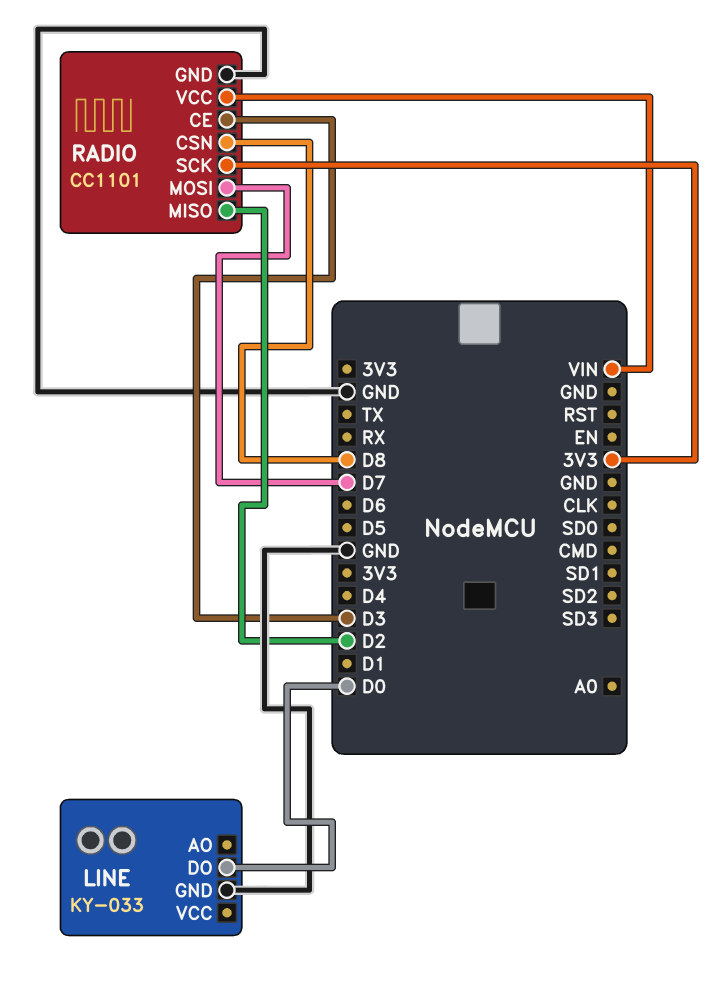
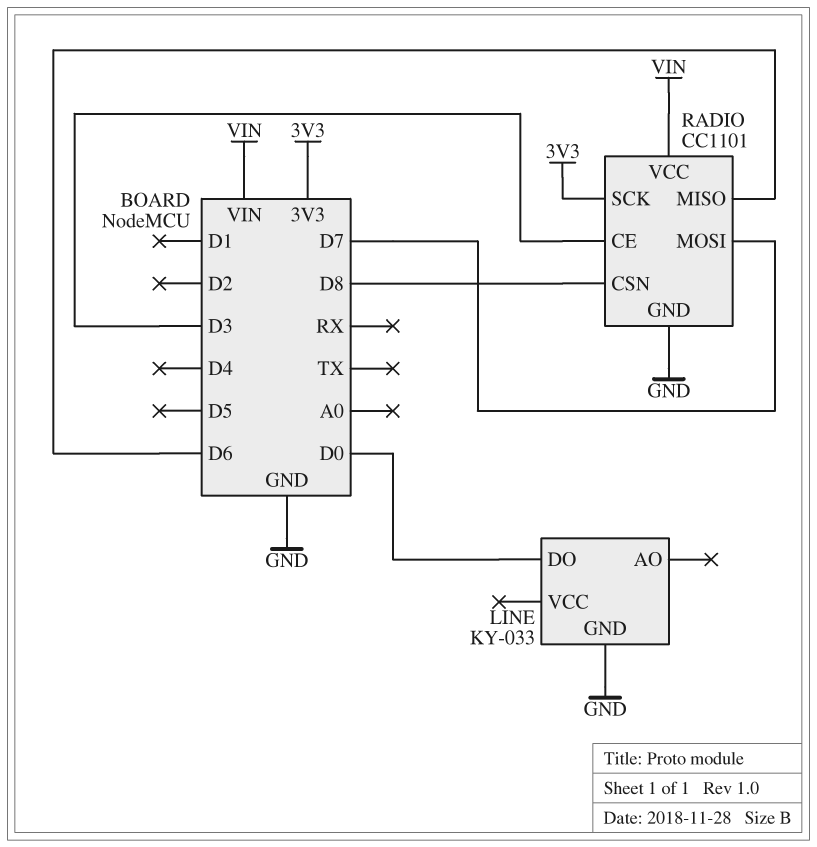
RADIO pin MISO: D2 -> D6

